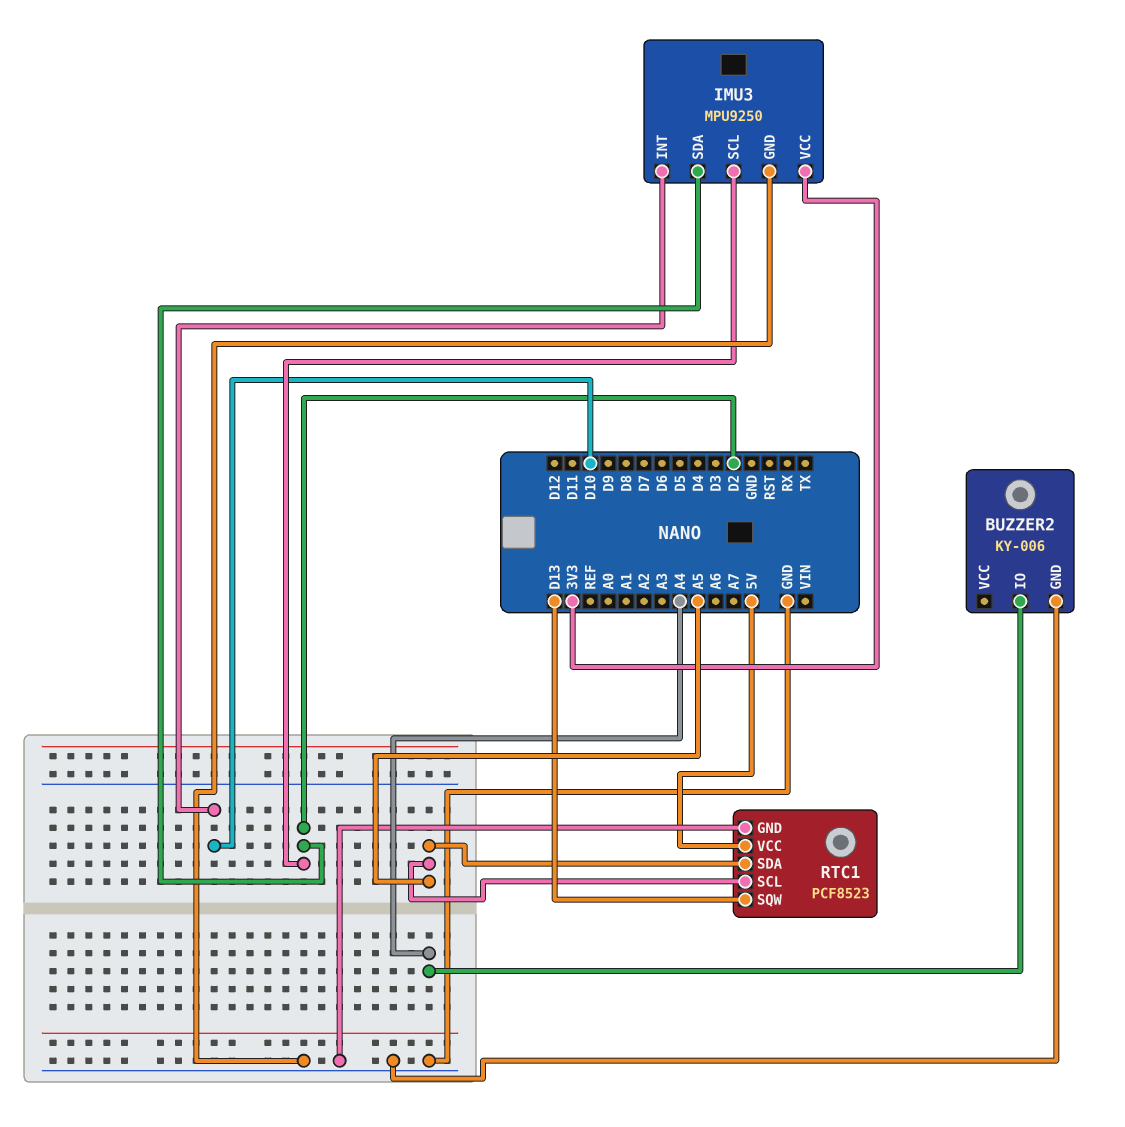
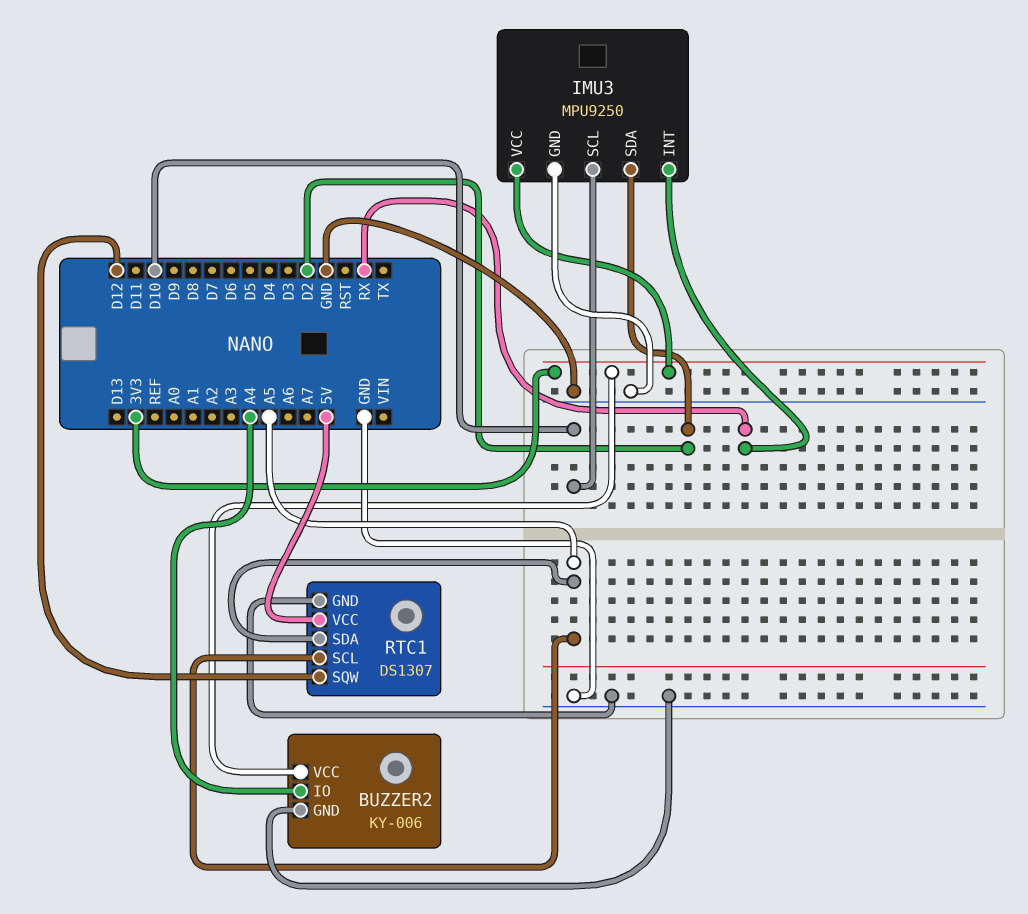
BUZZER2 pin VCC: none -> 3V3
IMU3 pin INT: D10 -> RX
IMU3 pin SCL: D2 -> D10
RTC1: PCF8523 -> DS1307
RTC1 pin SQW: D13 -> D12

